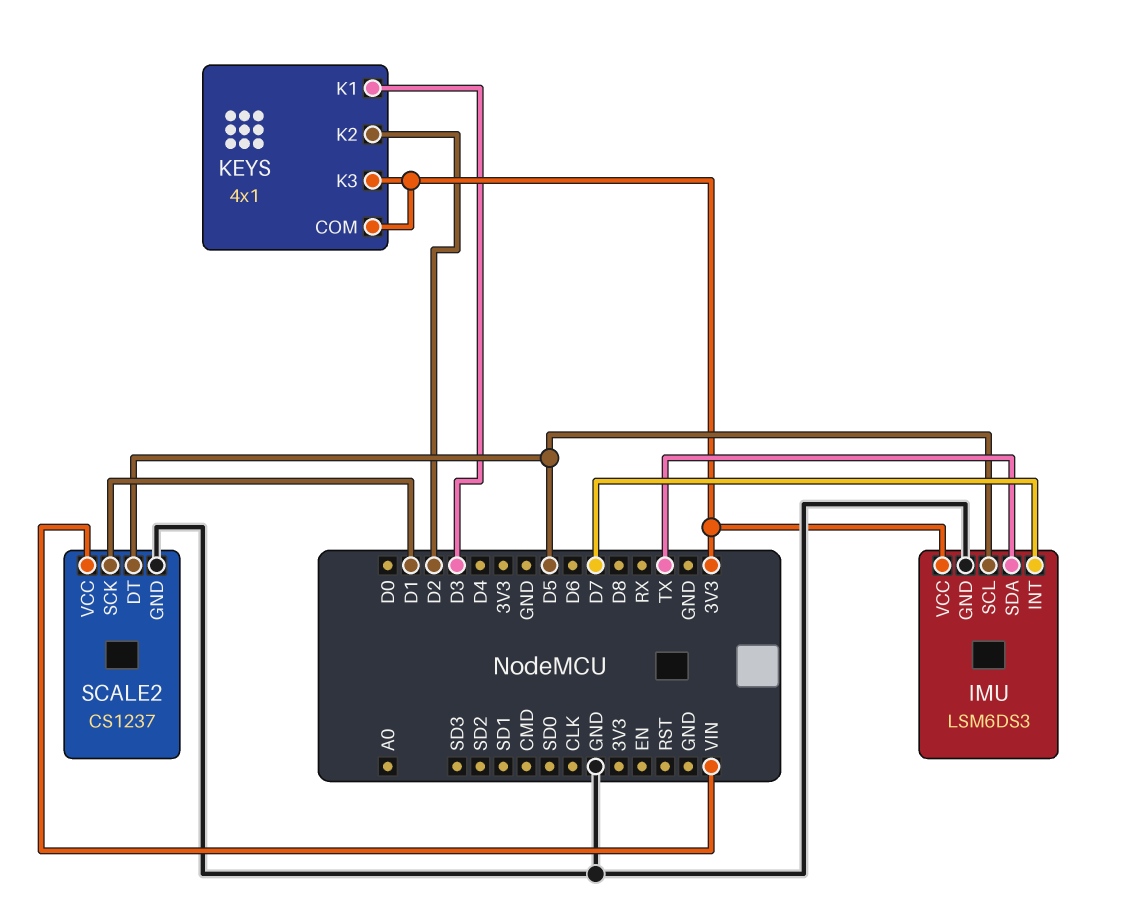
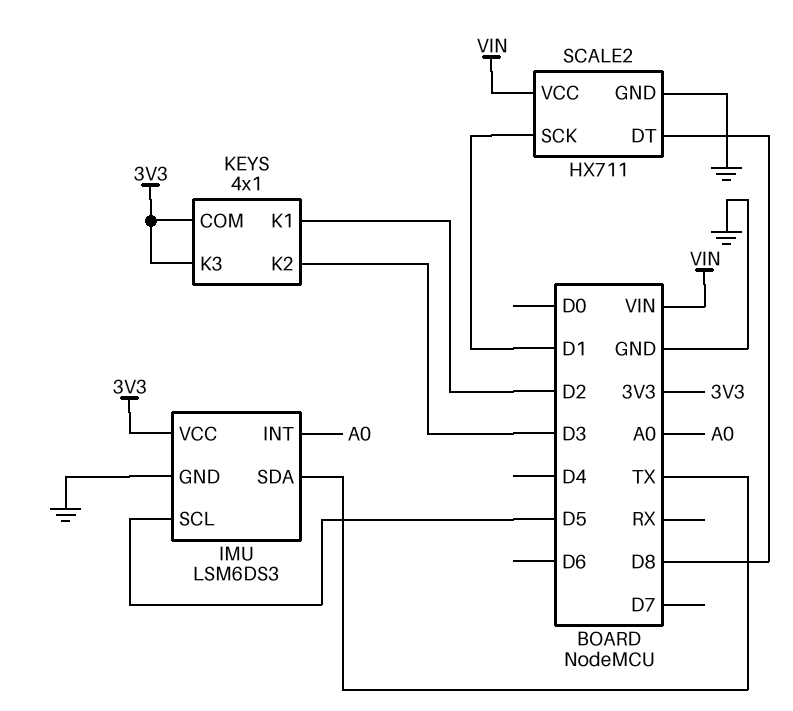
IMU pin INT: D7 -> A0
KEYS pin K1: D3 -> D2
KEYS pin K2: D2 -> D3
SCALE2: CS1237 -> HX711
SCALE2 pin DT: D5 -> D8

